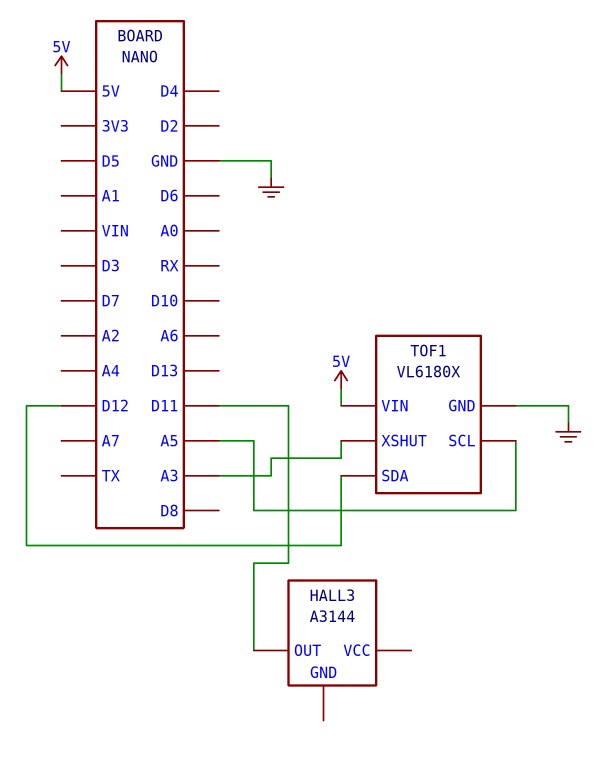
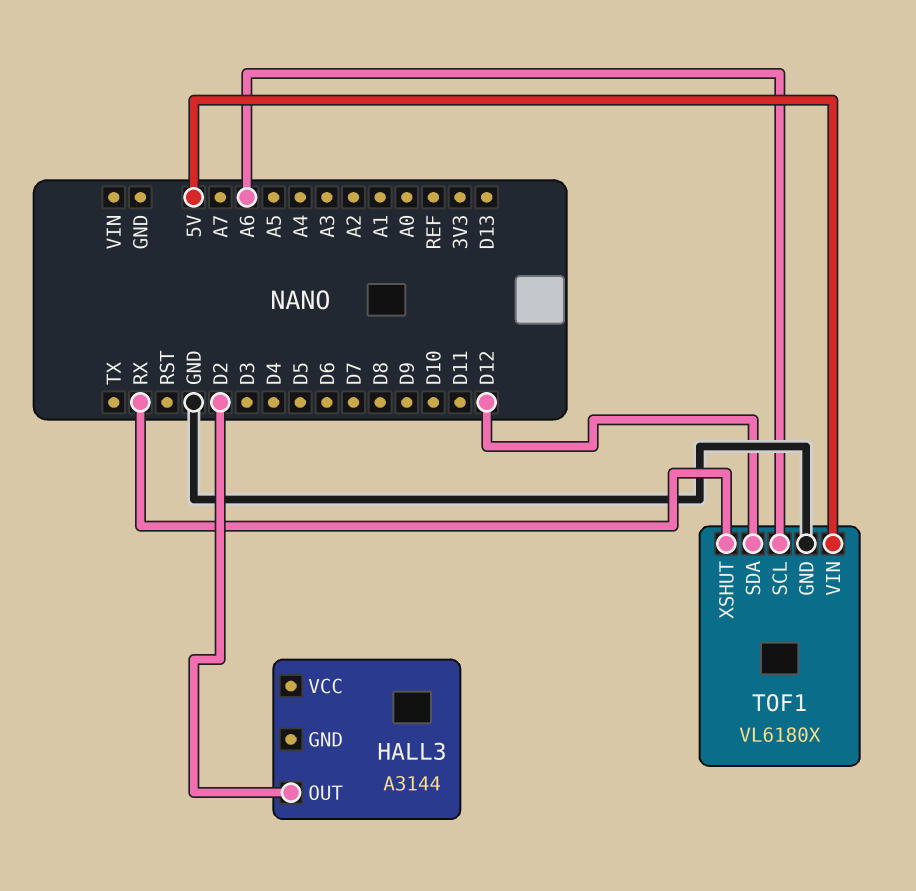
HALL3 pin OUT: D11 -> D2
TOF1 pin SCL: A5 -> A6
TOF1 pin XSHUT: A3 -> RX

